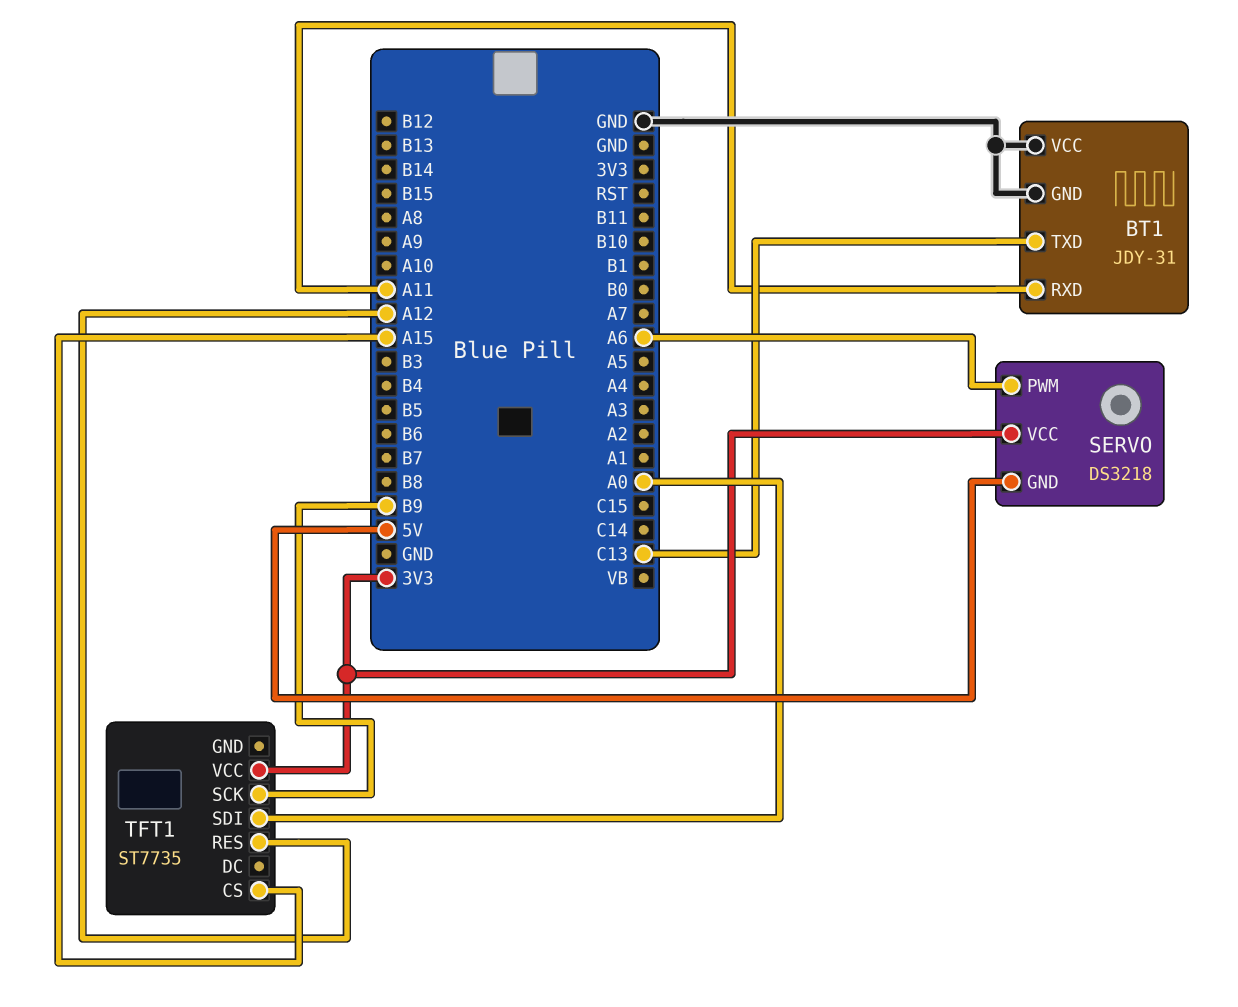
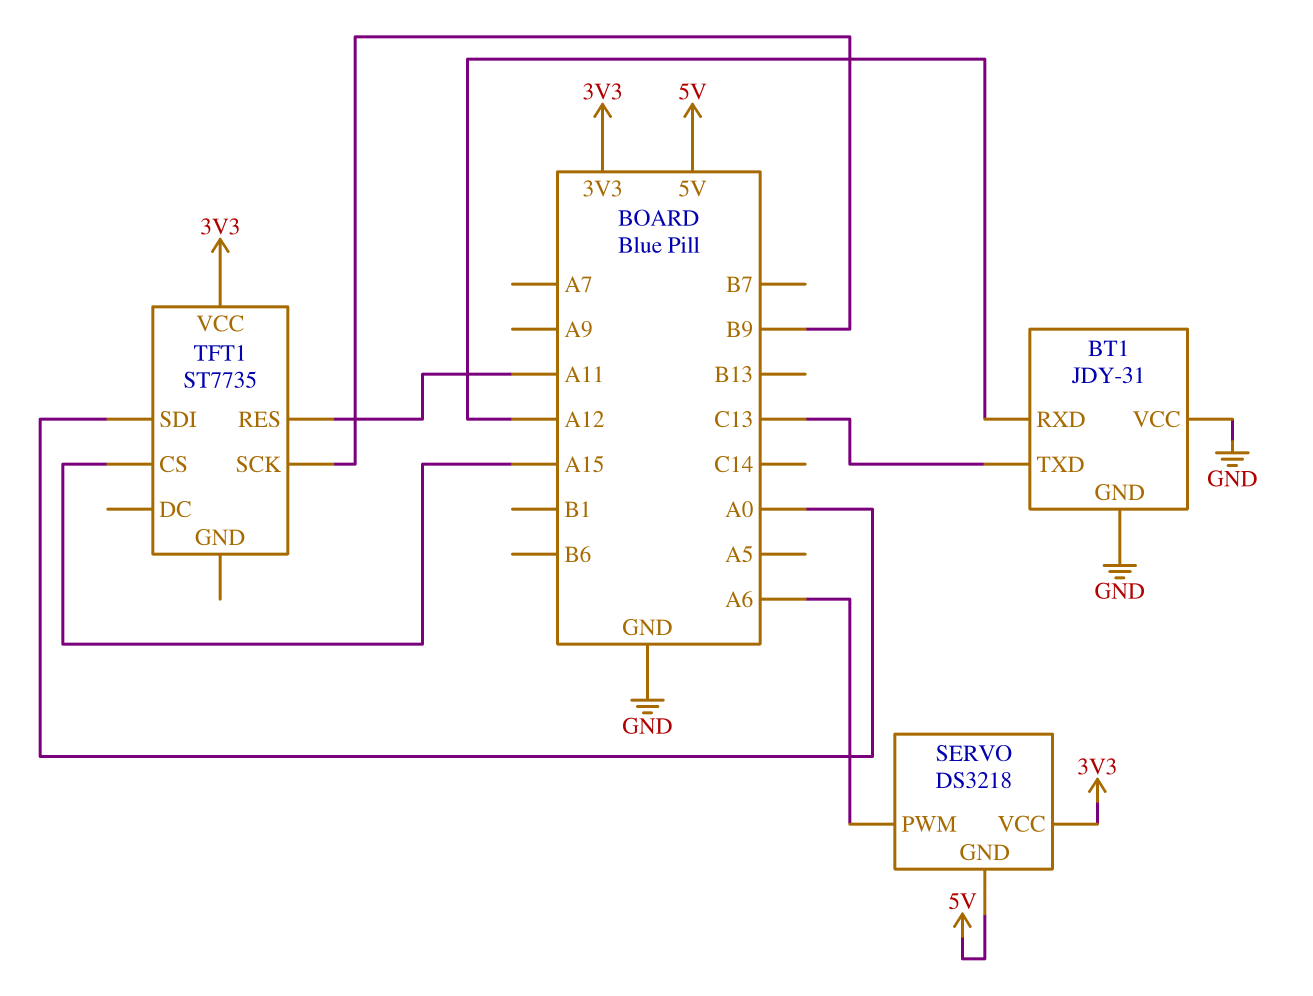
BT1 pin RXD: A11 -> A12
TFT1 pin RES: A12 -> A11

